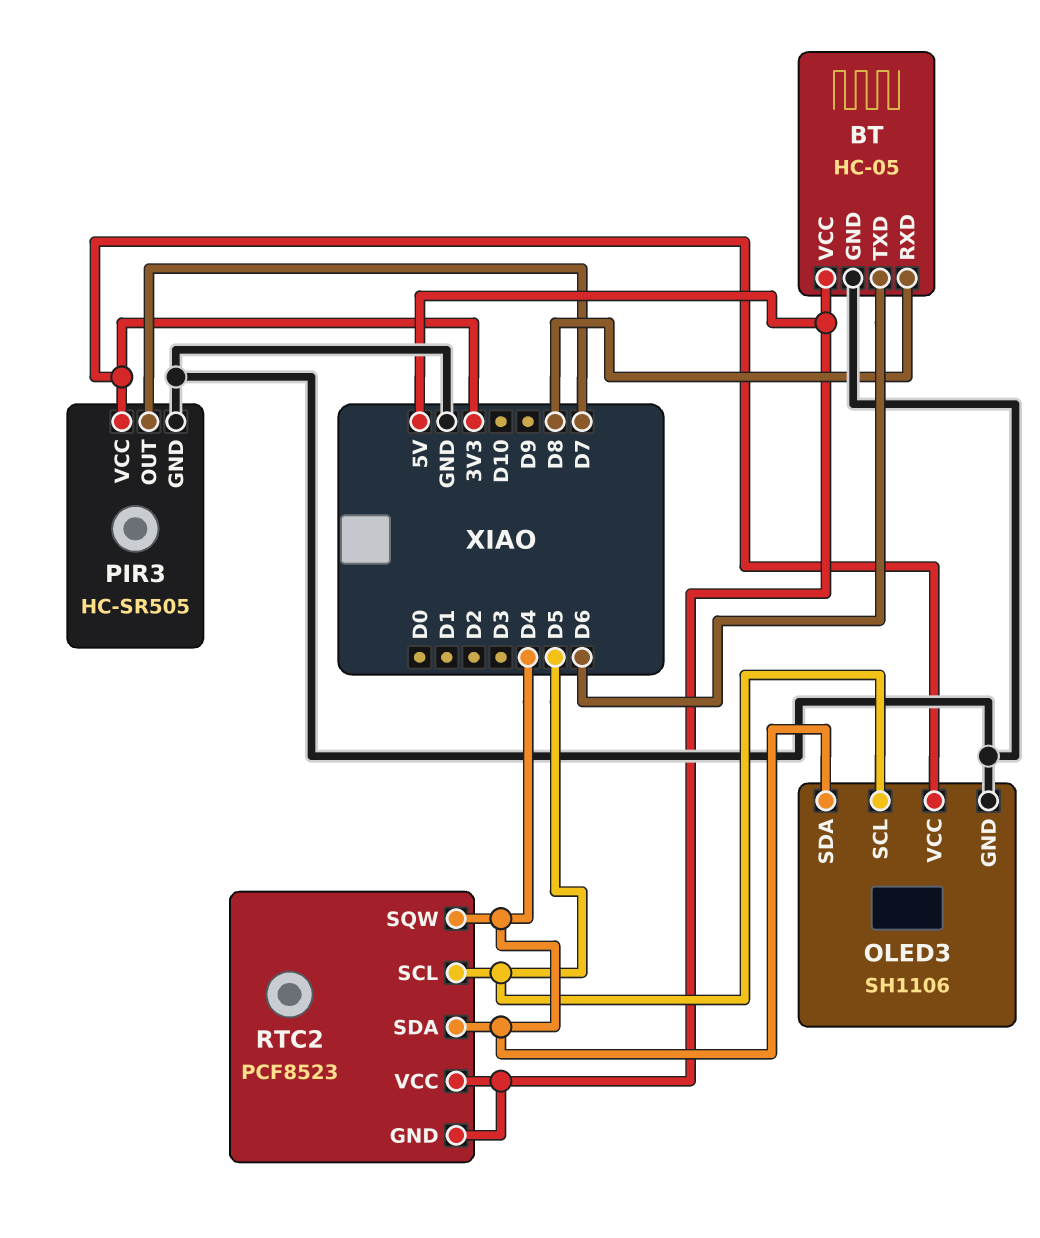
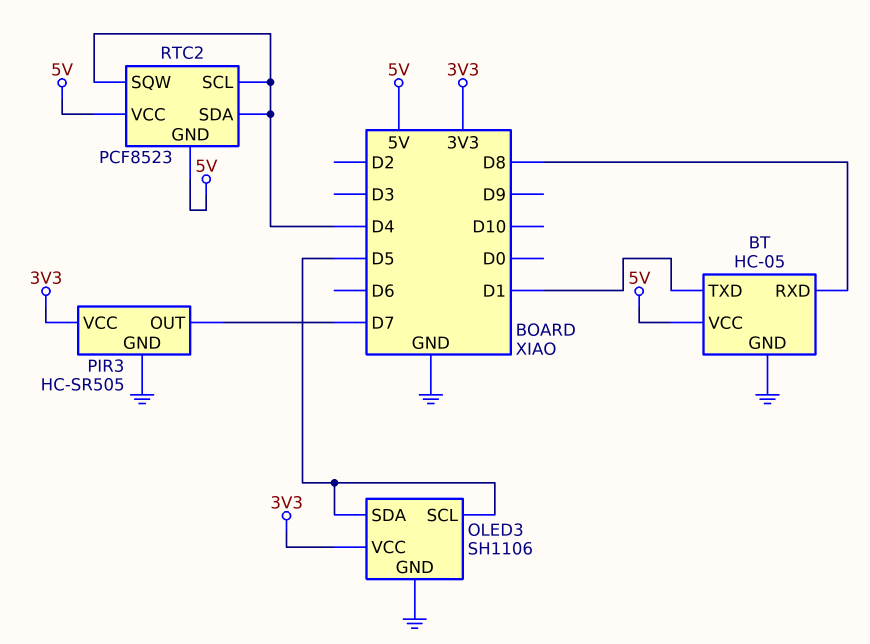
BT pin TXD: D6 -> D1
OLED3 pin SDA: D4 -> D5
RTC2 pin SCL: D5 -> D4

